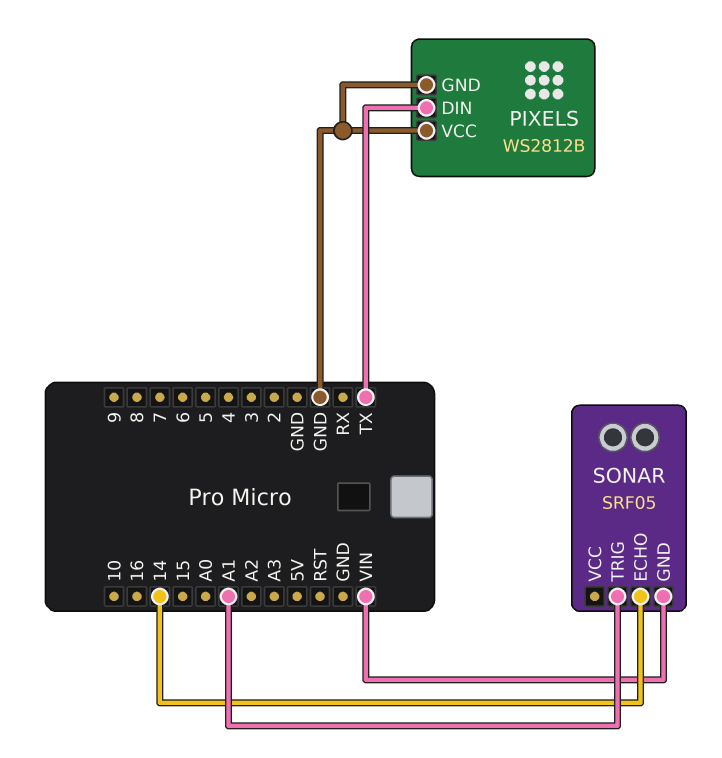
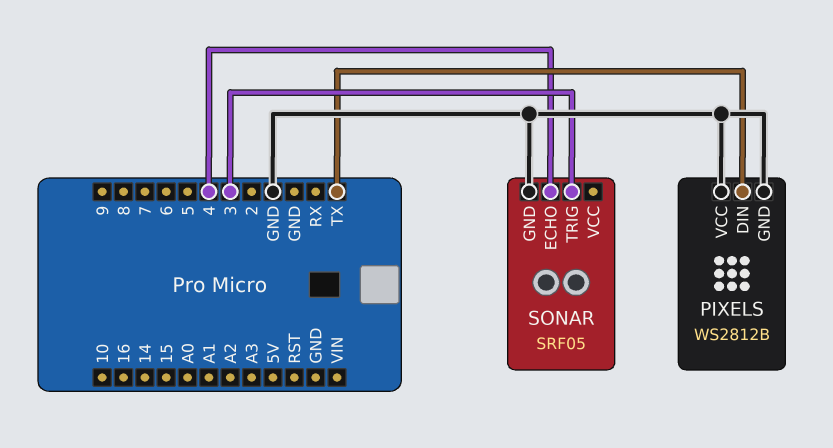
SONAR pin ECHO: 14 -> 4
SONAR pin GND: VIN -> GND
SONAR pin TRIG: A1 -> 3

